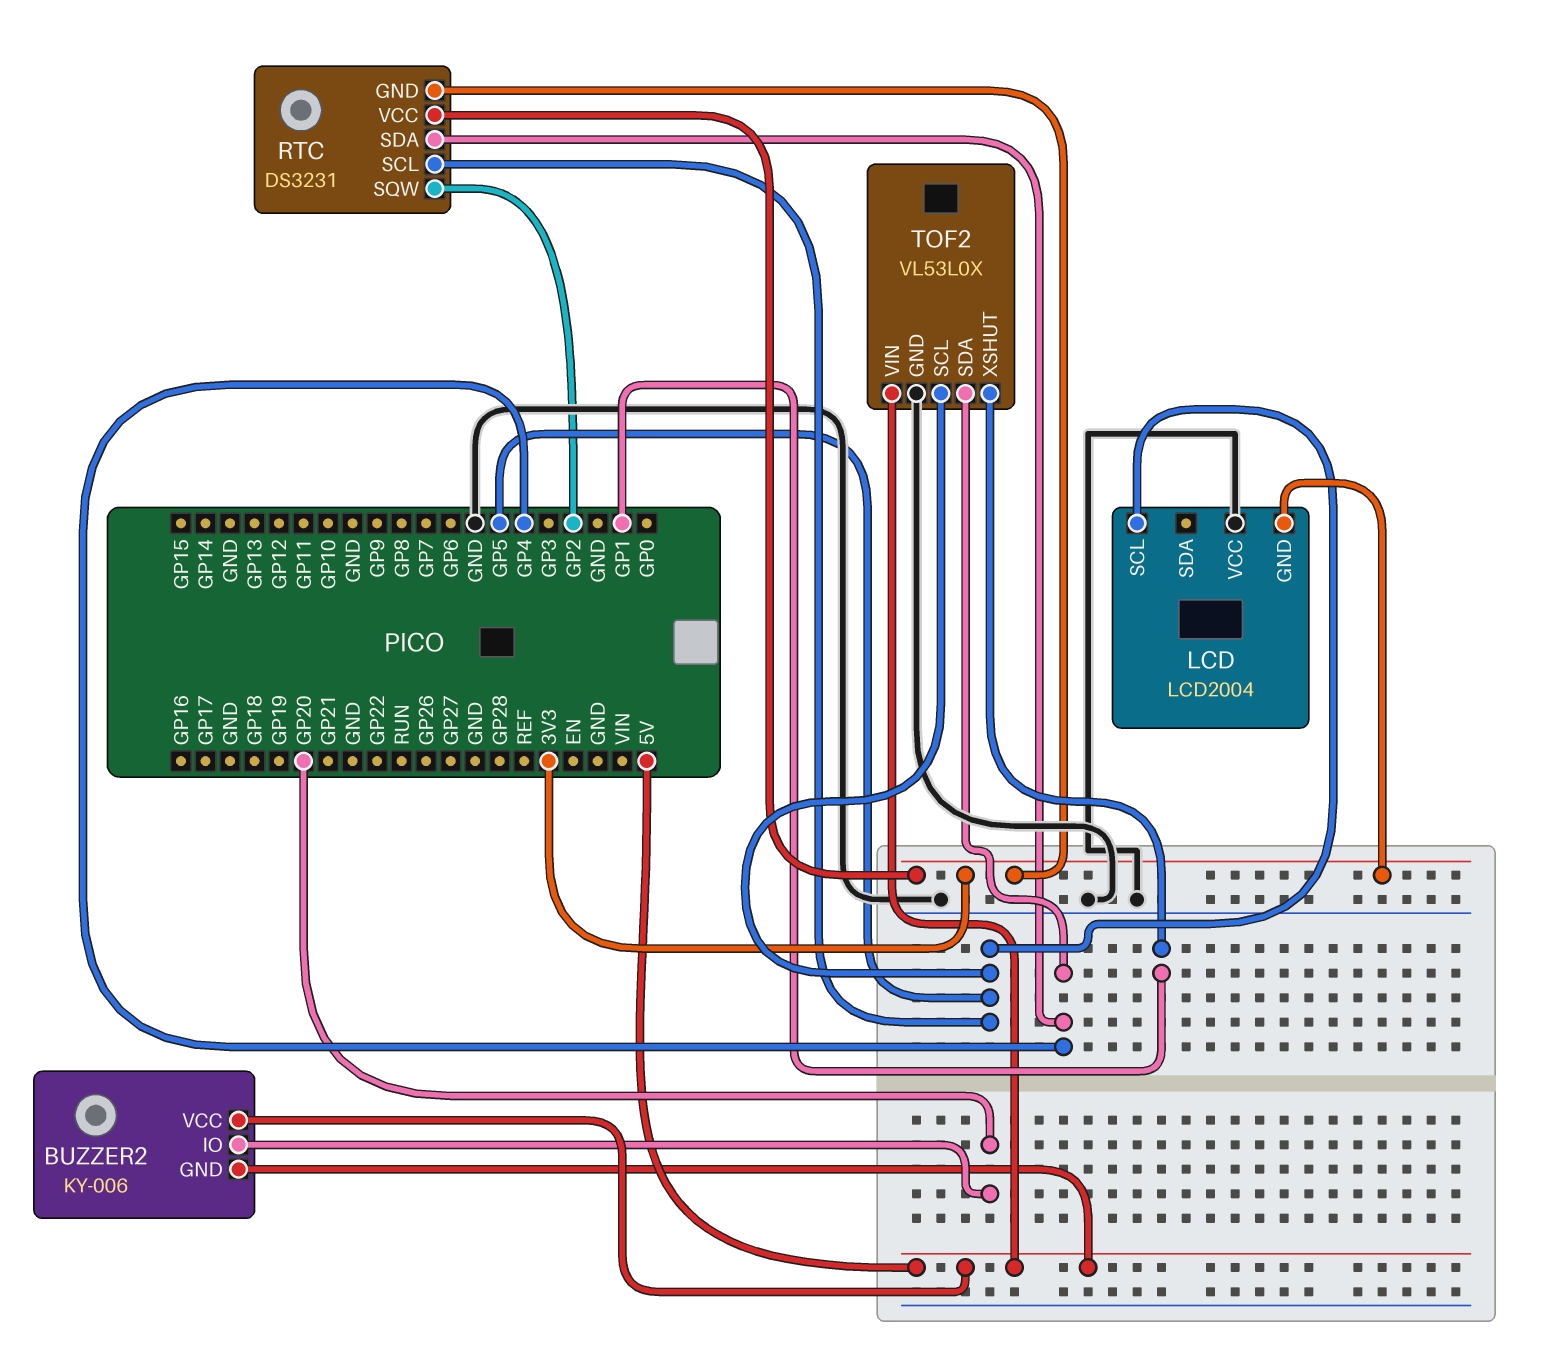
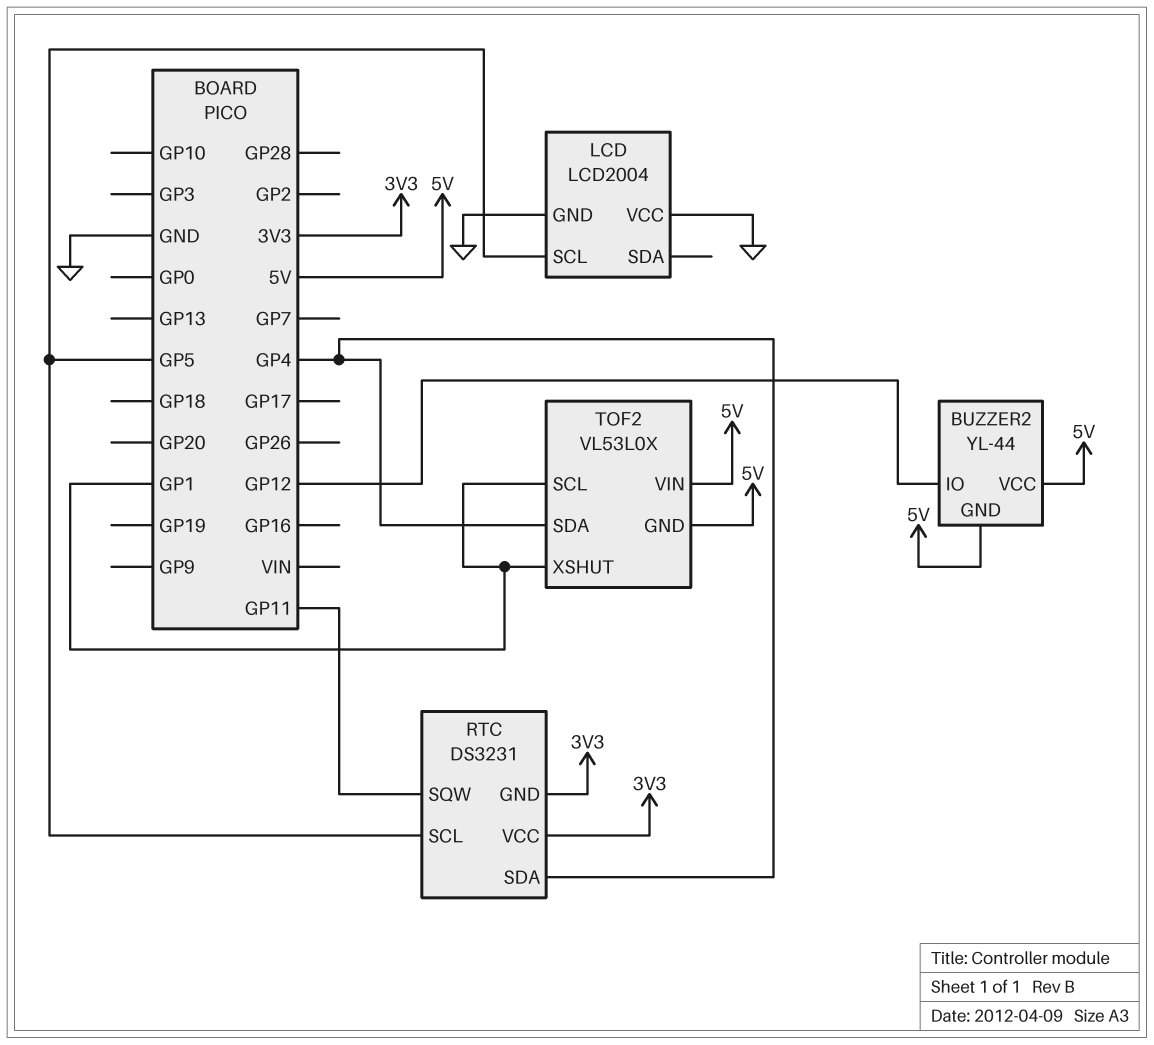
BUZZER2: KY-006 -> YL-44
BUZZER2 pin IO: GP20 -> GP12
LCD pin GND: 3V3 -> GND
RTC pin SQW: GP2 -> GP11
TOF2 pin GND: GND -> 5V
TOF2 pin SCL: GP5 -> GP1

